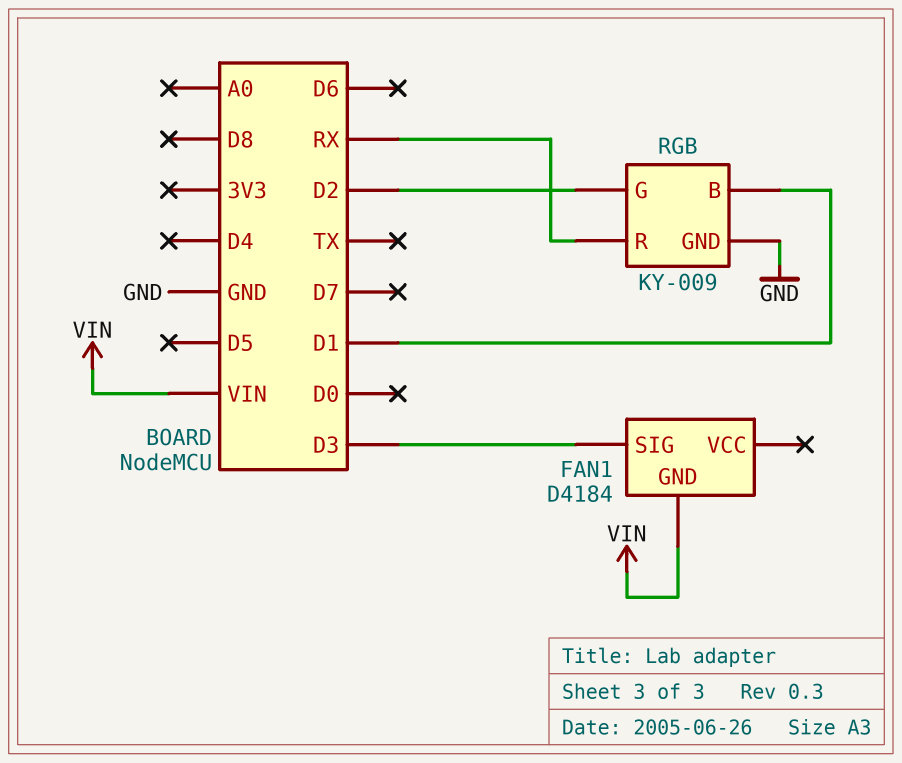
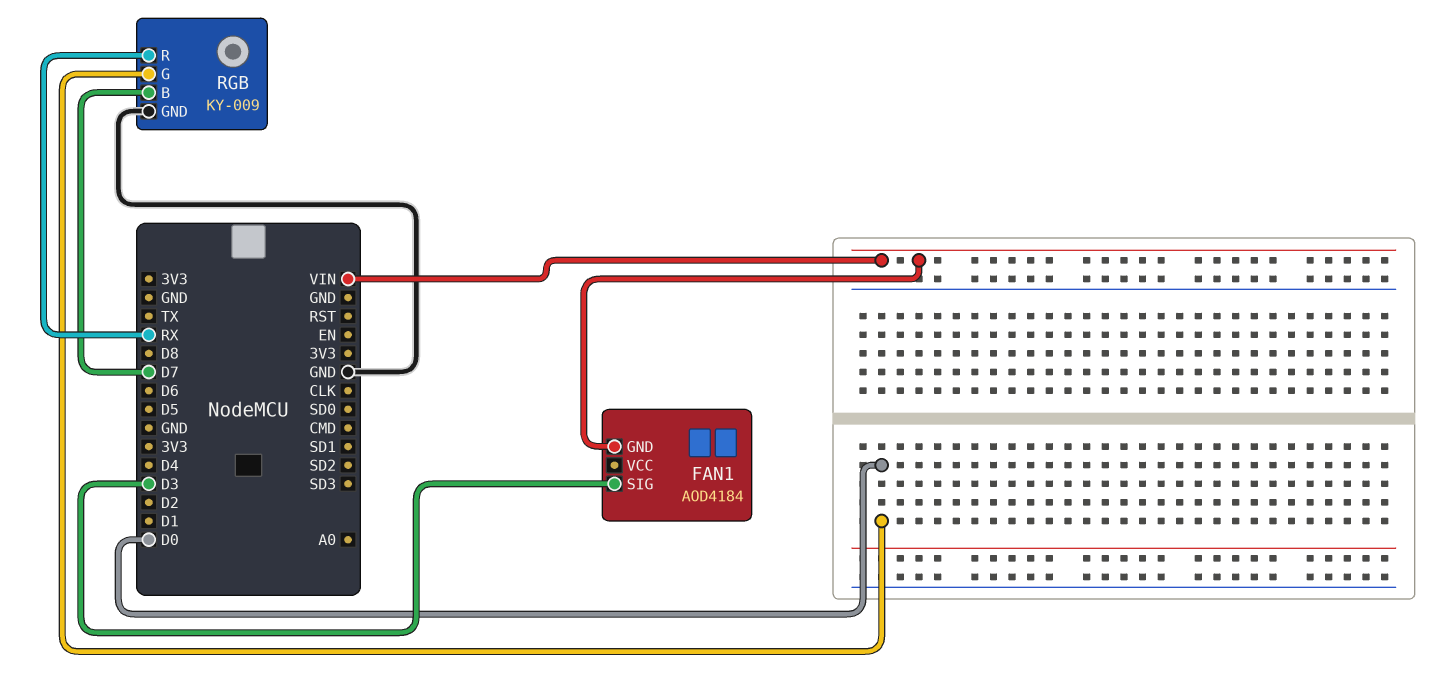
FAN1: D4184 -> AOD4184
RGB pin B: D1 -> D7
RGB pin G: D2 -> D0

